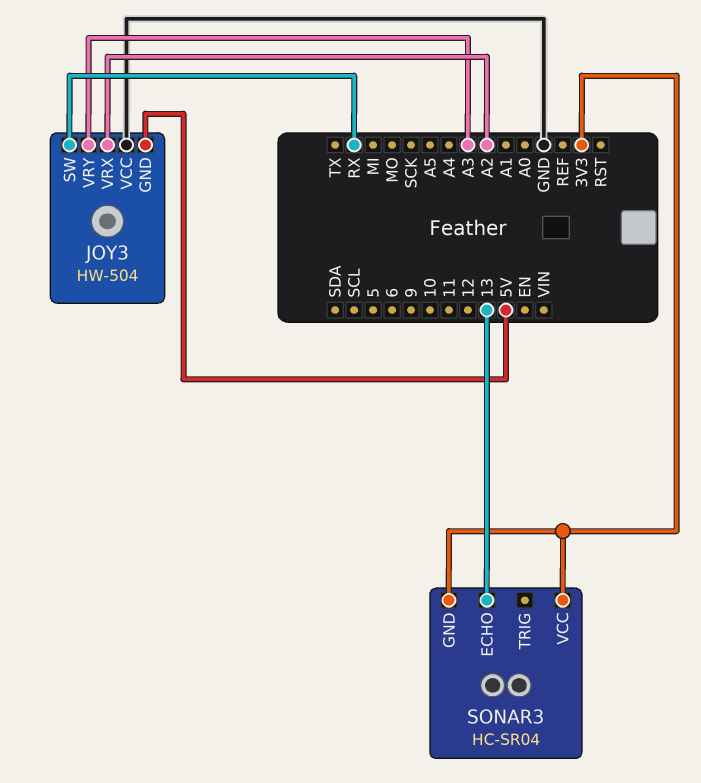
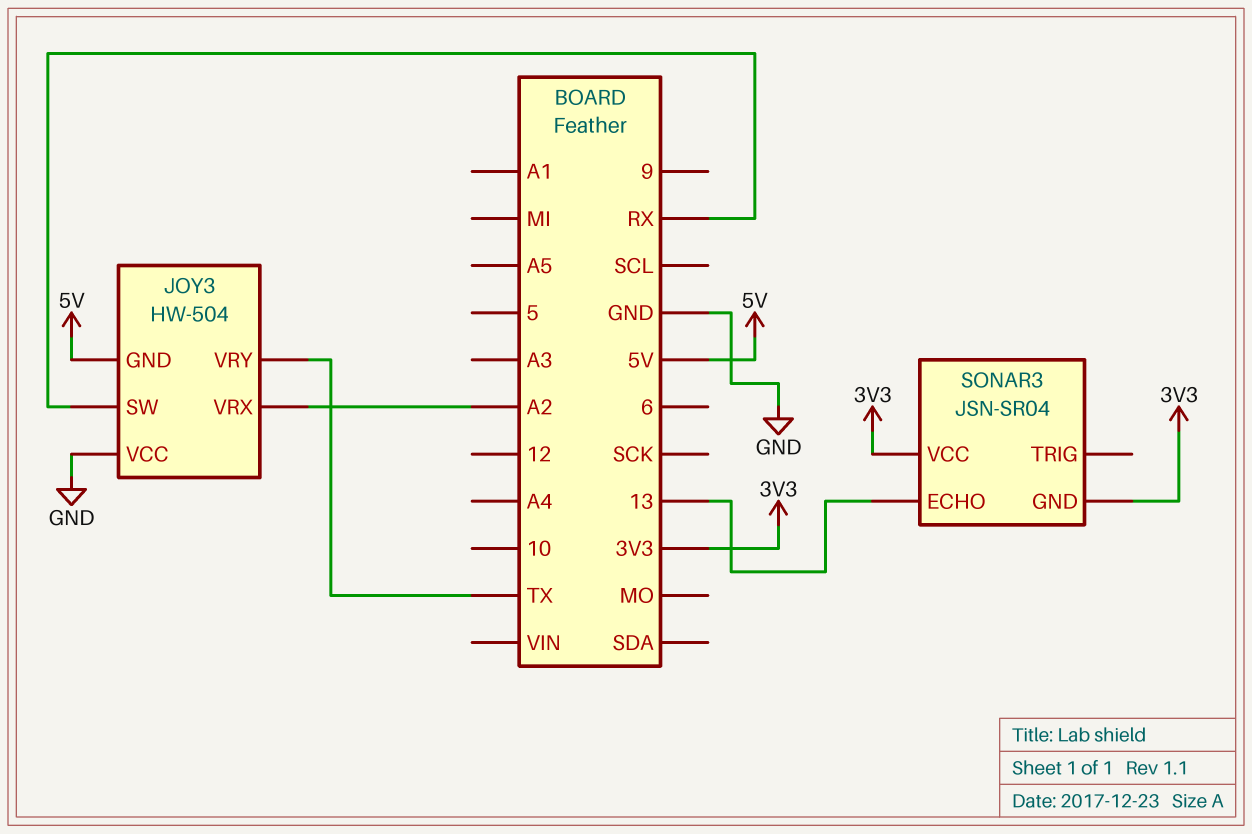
JOY3 pin VRY: A3 -> TX
SONAR3: HC-SR04 -> JSN-SR04

